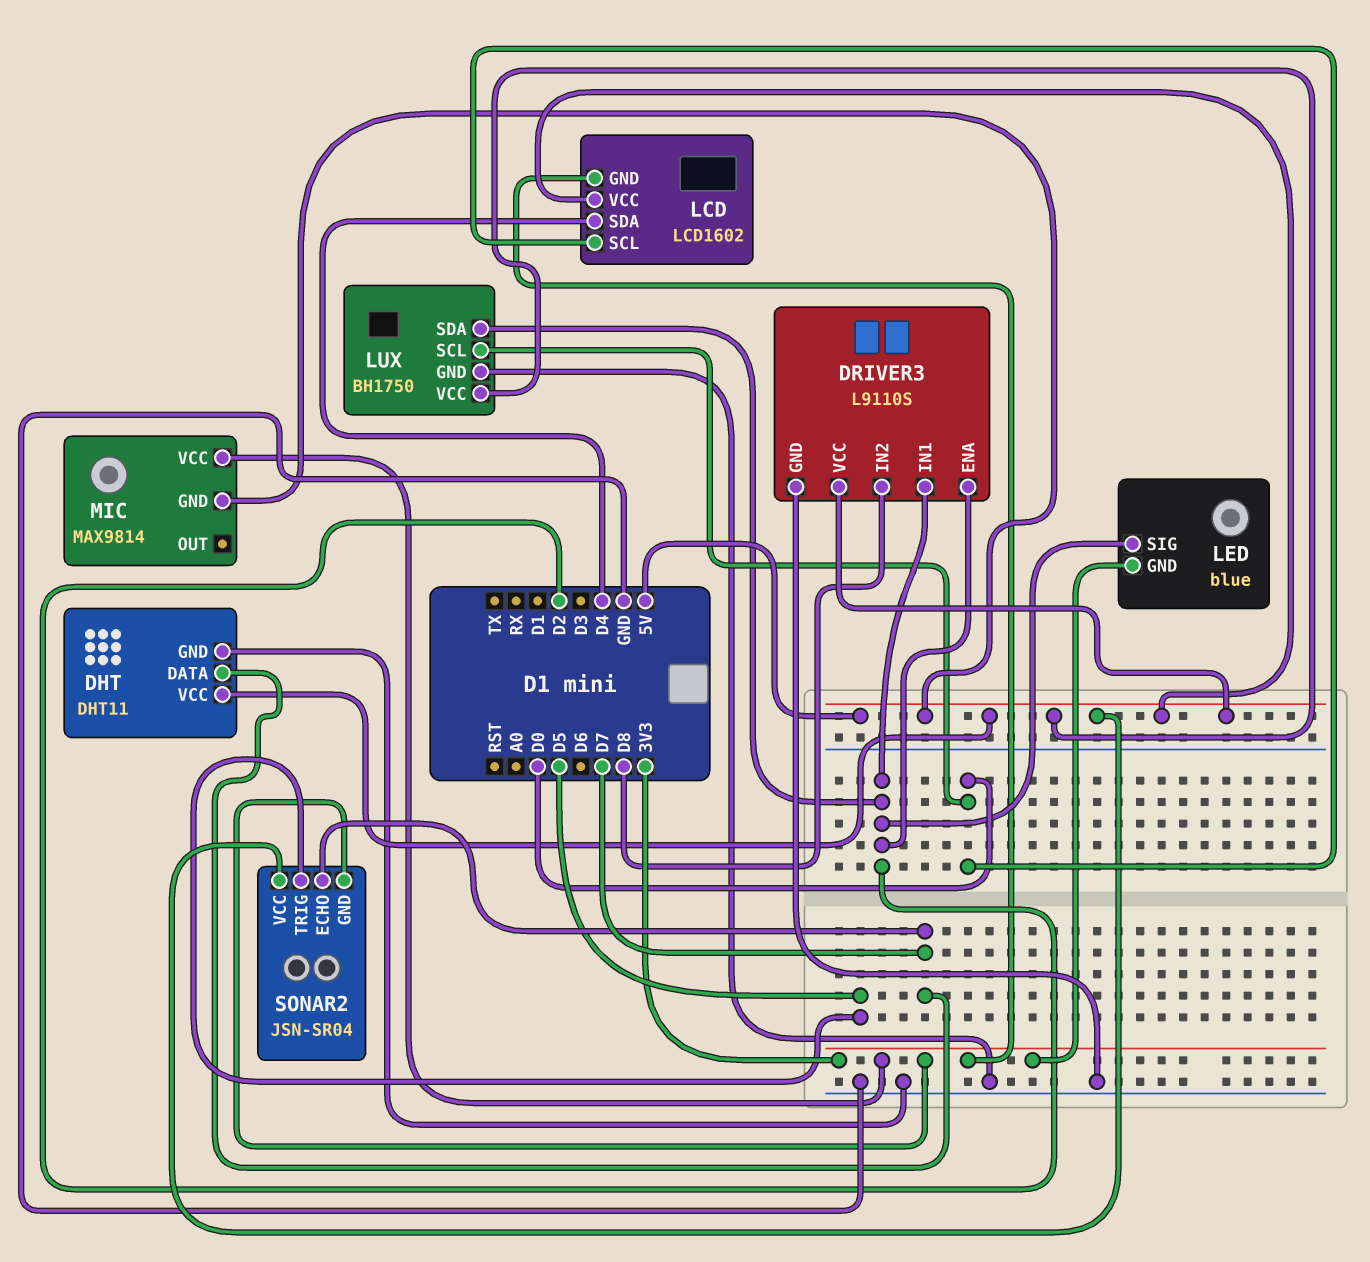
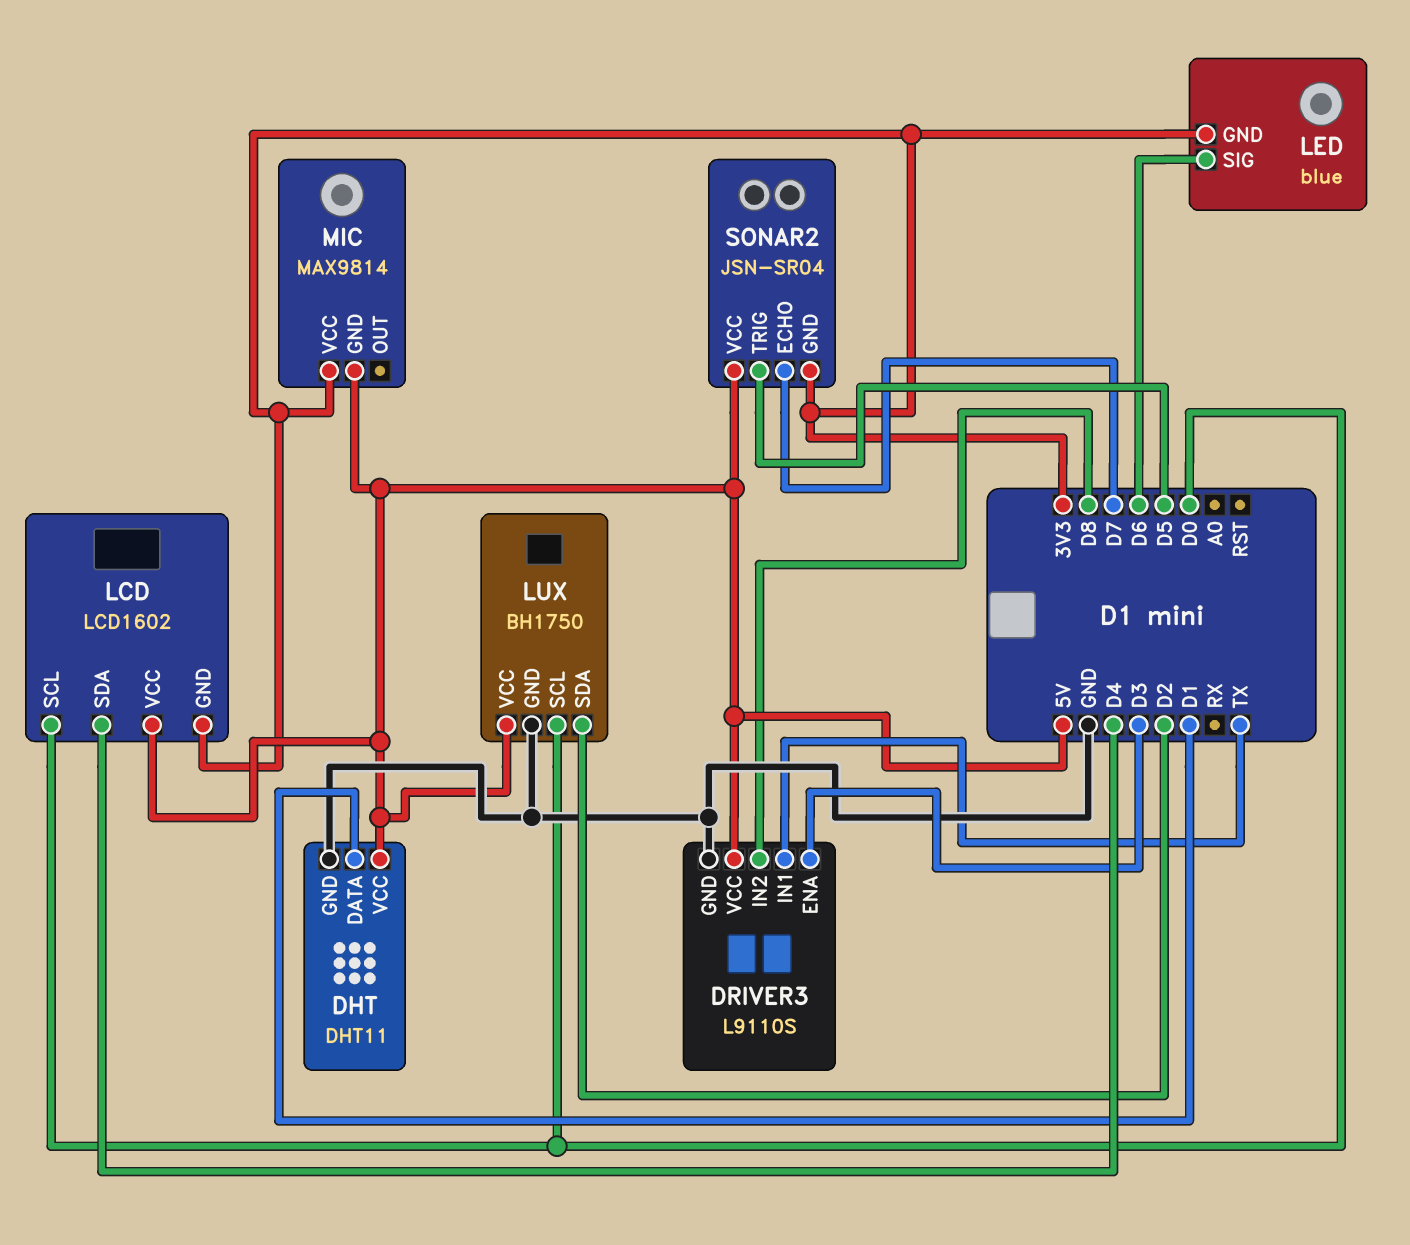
DHT pin DATA: D7 -> D1
DRIVER3 pin ENA: D2 -> D3
DRIVER3 pin IN1: D2 -> TX
LED pin SIG: D2 -> D6

